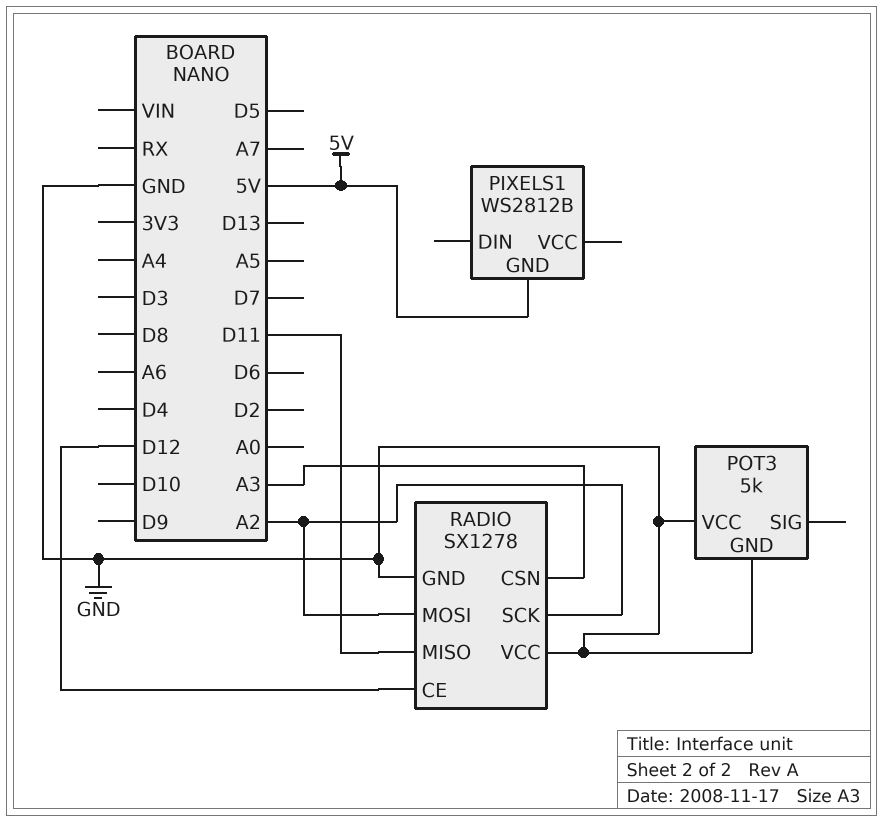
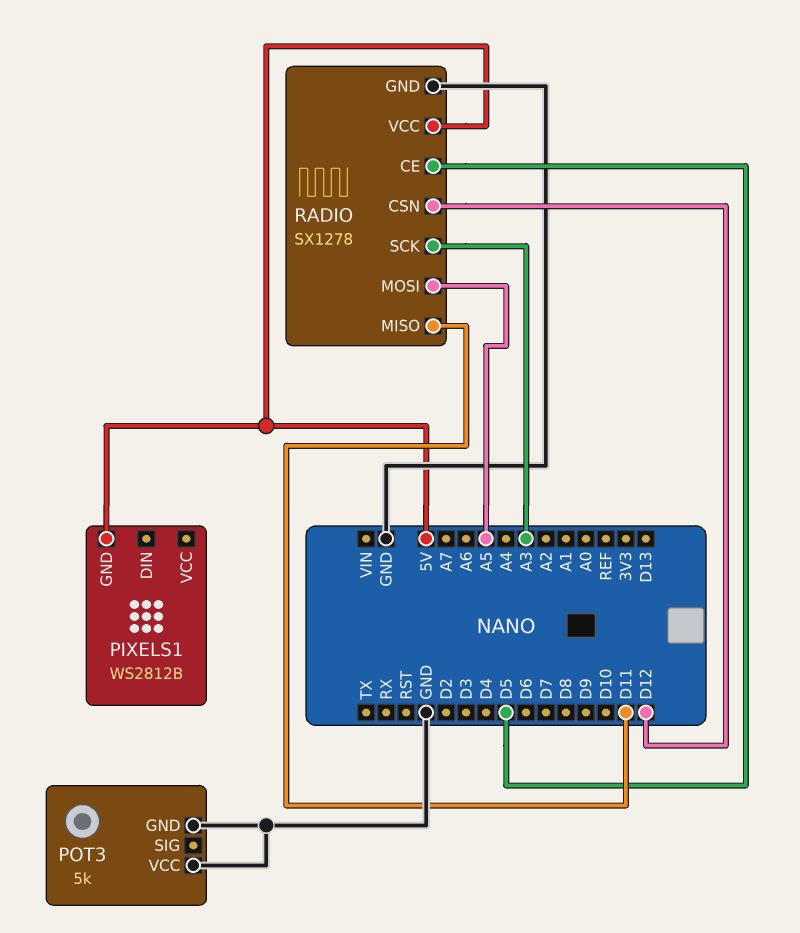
RADIO pin CE: D12 -> D5
RADIO pin CSN: A3 -> D12
RADIO pin MOSI: A2 -> A5
RADIO pin SCK: A2 -> A3
RADIO pin VCC: GND -> 5V

